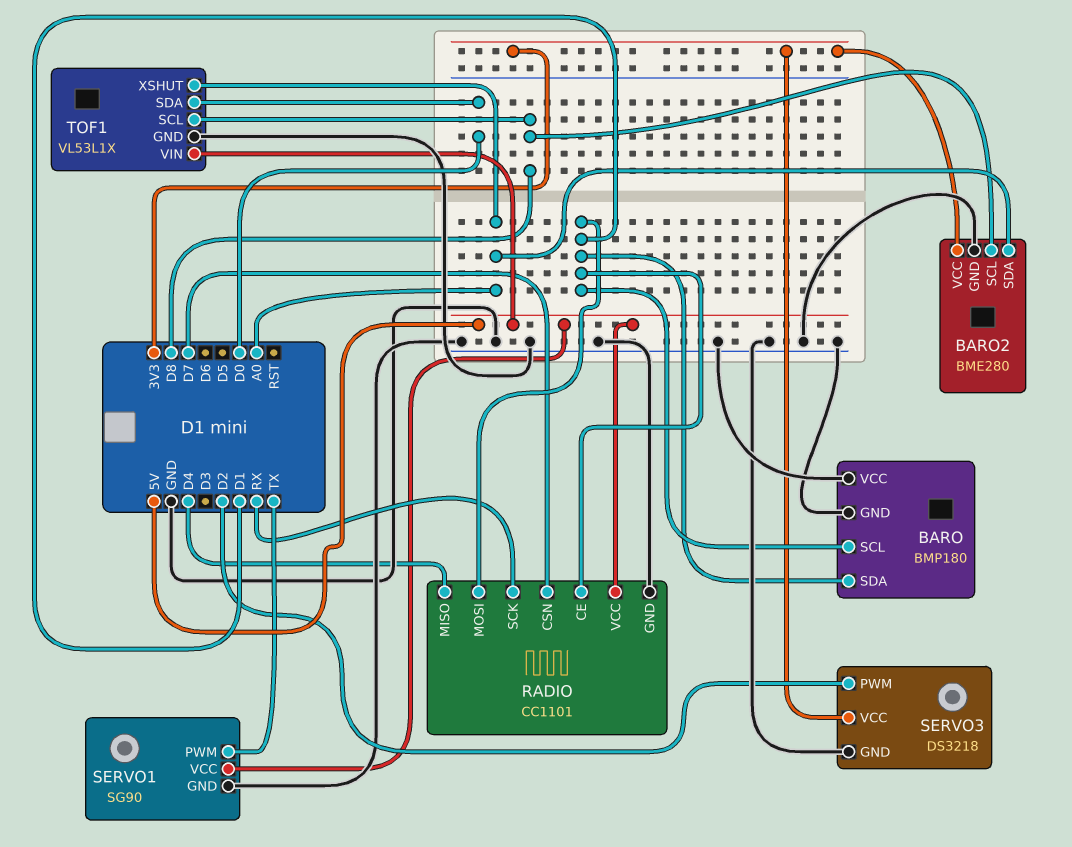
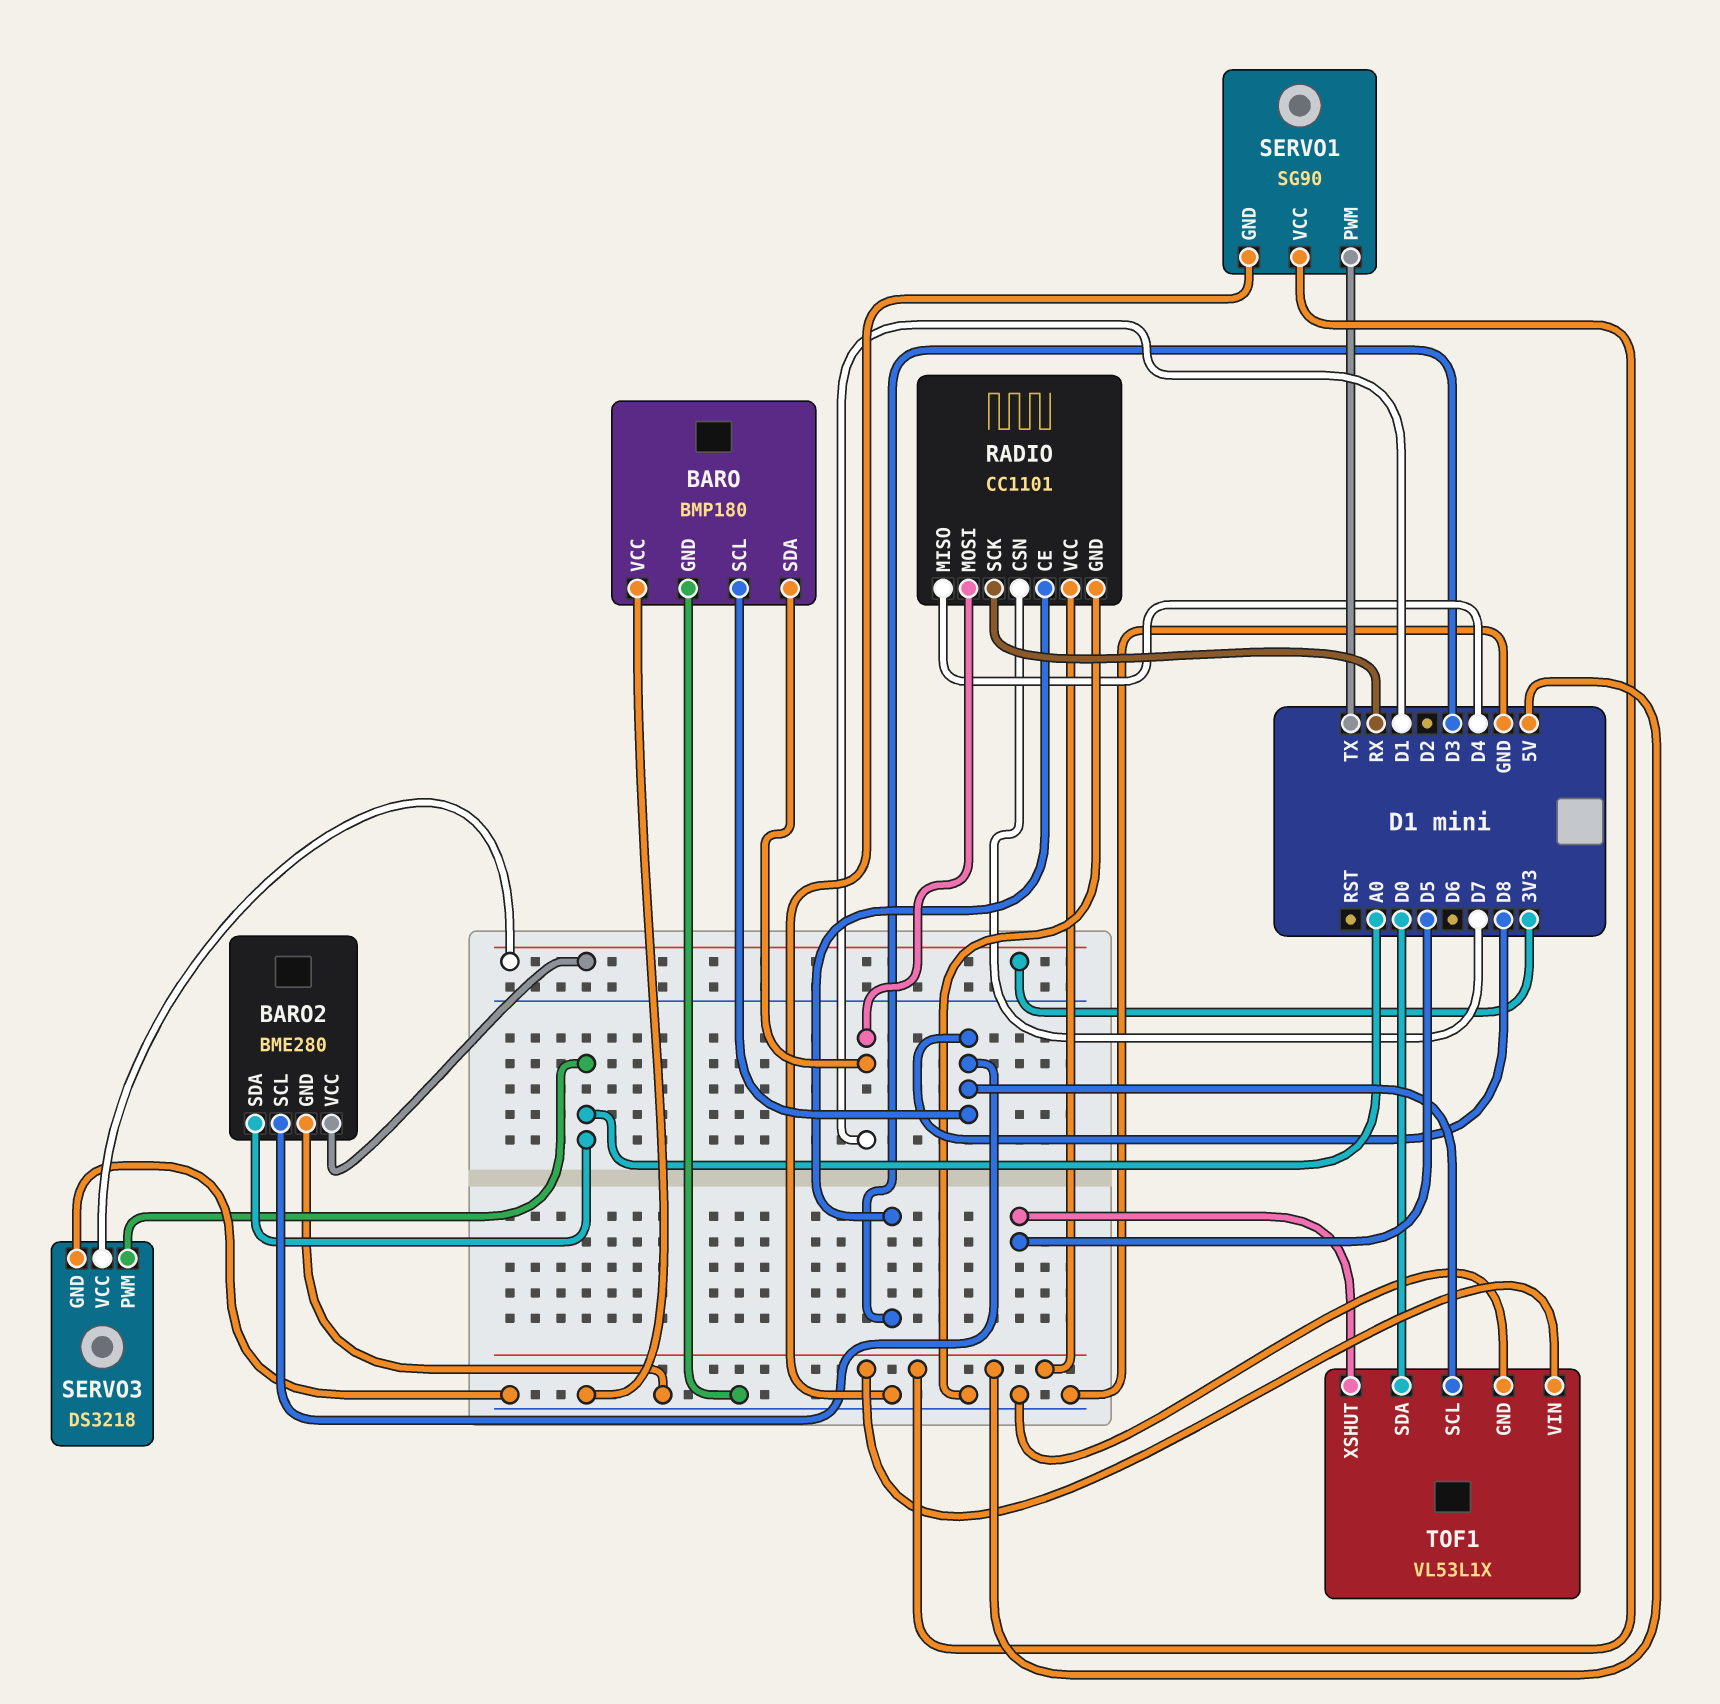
BARO pin SCL: D1 -> D8
RADIO pin CE: D1 -> D3
SERVO3 pin PWM: D2 -> A0
TOF1 pin XSHUT: A0 -> D5

